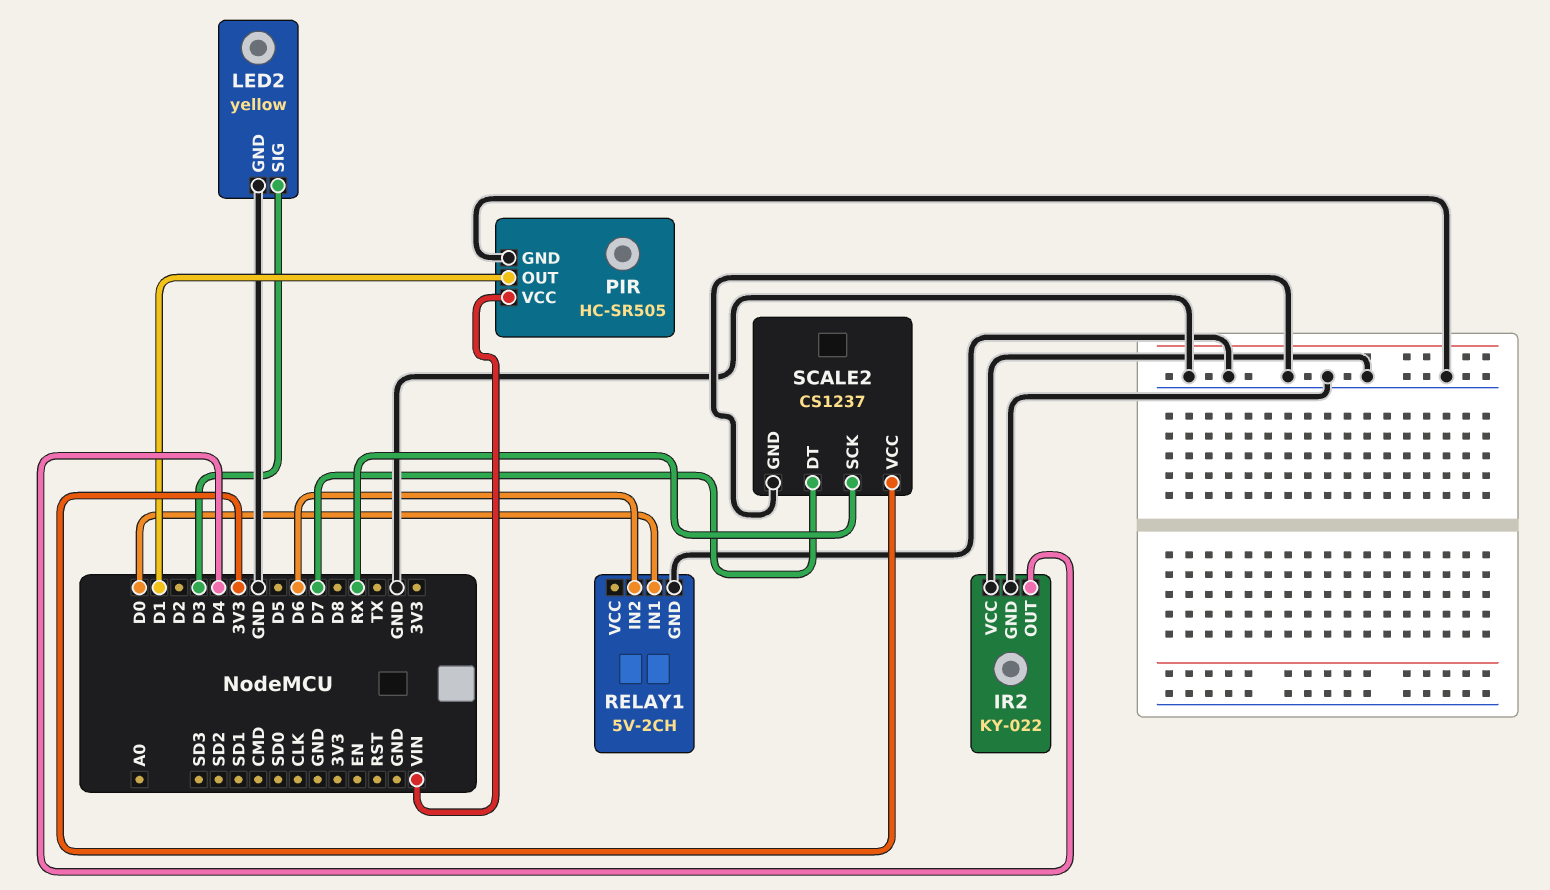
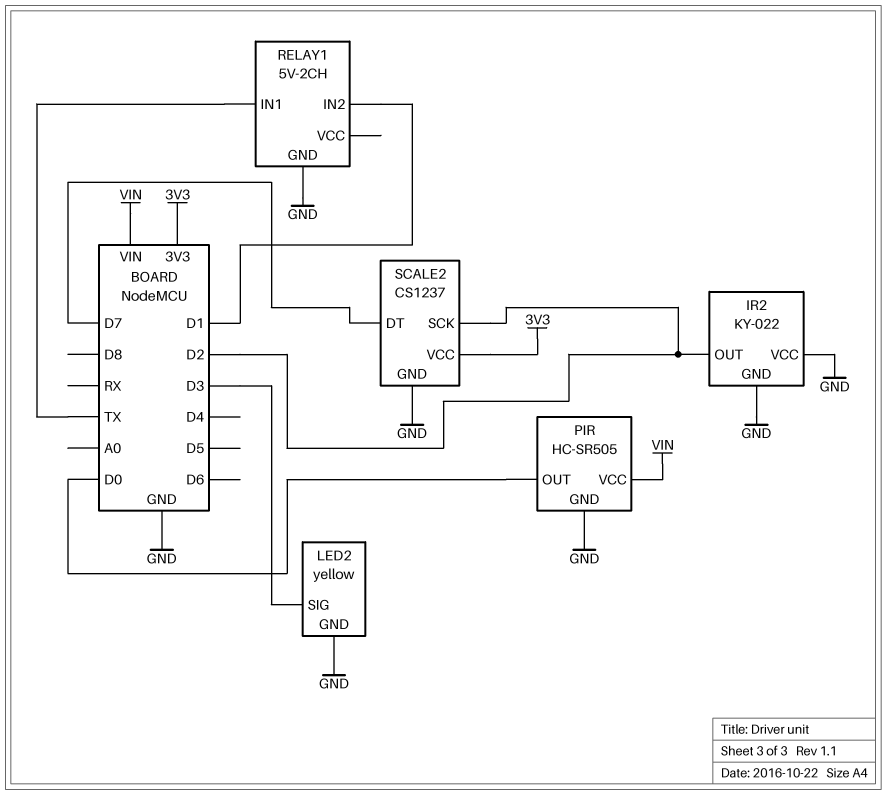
IR2 pin OUT: D4 -> D2
PIR pin OUT: D1 -> D0
RELAY1 pin IN1: D0 -> TX
RELAY1 pin IN2: D6 -> D1
SCALE2 pin SCK: RX -> D2

